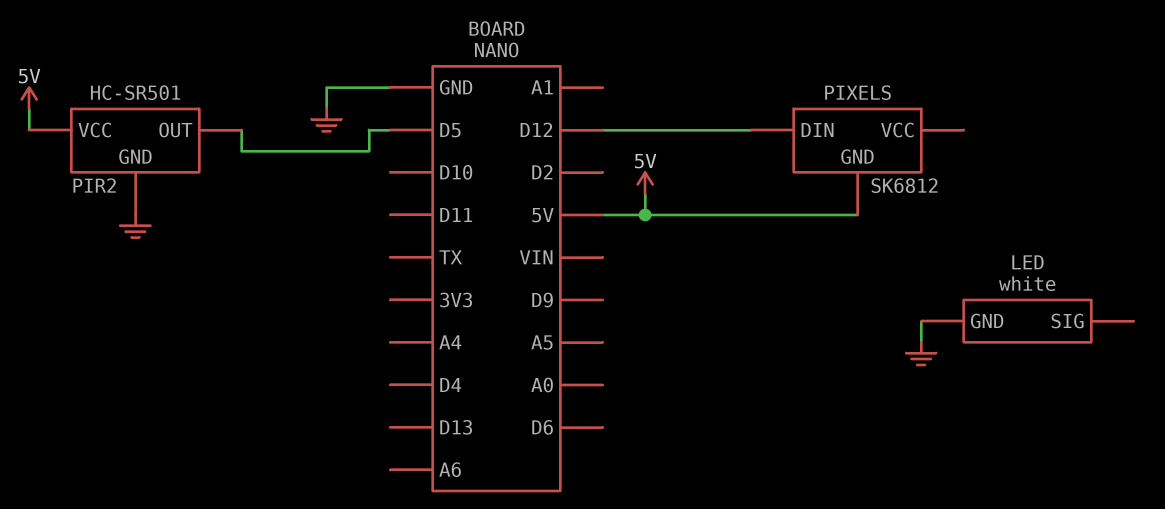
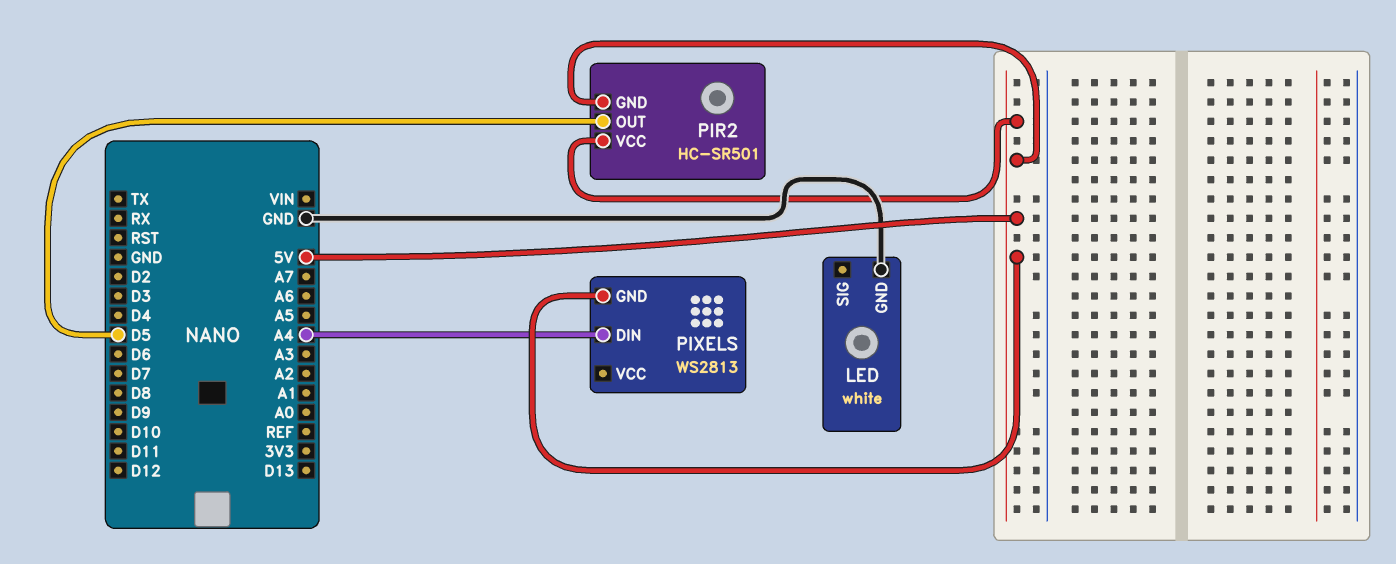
PIR2 pin GND: GND -> 5V
PIXELS: SK6812 -> WS2813
PIXELS pin DIN: D12 -> A4

